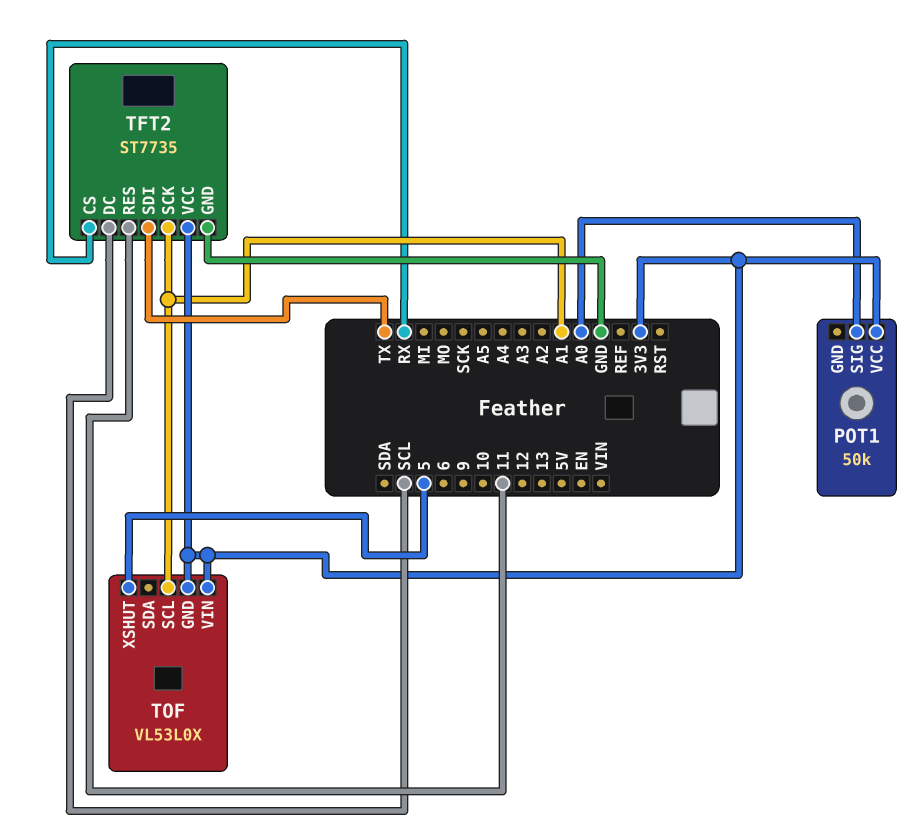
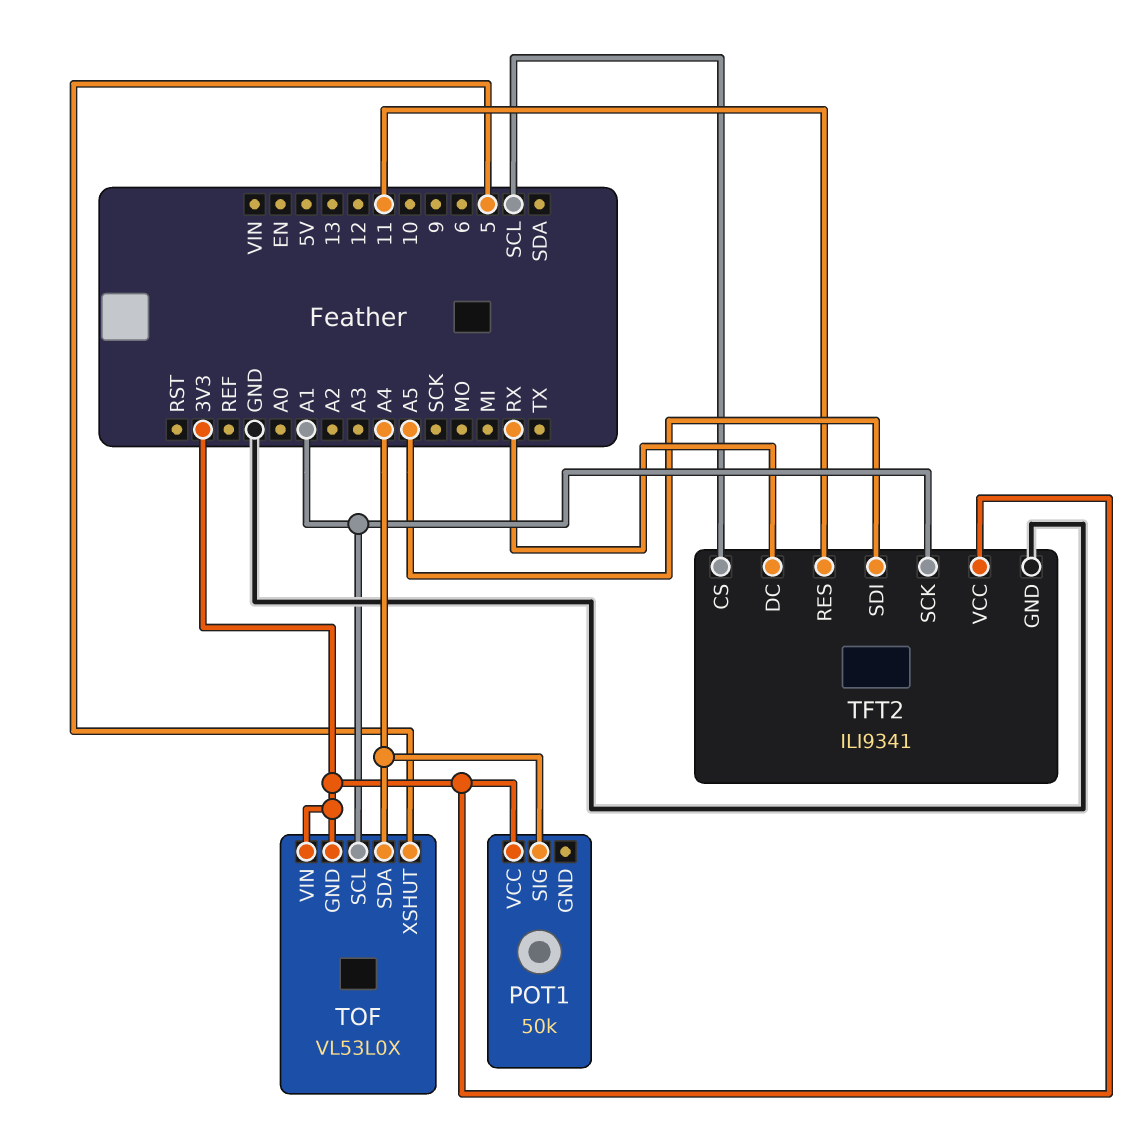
POT1 pin SIG: A0 -> A4
TFT2: ST7735 -> ILI9341
TFT2 pin CS: RX -> SCL
TFT2 pin DC: SCL -> RX
TFT2 pin SDI: TX -> A5
TOF pin SDA: none -> A4

